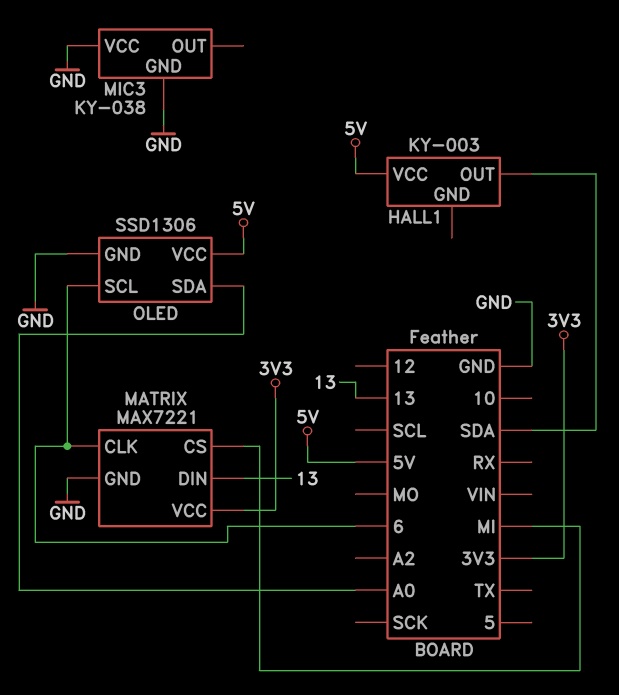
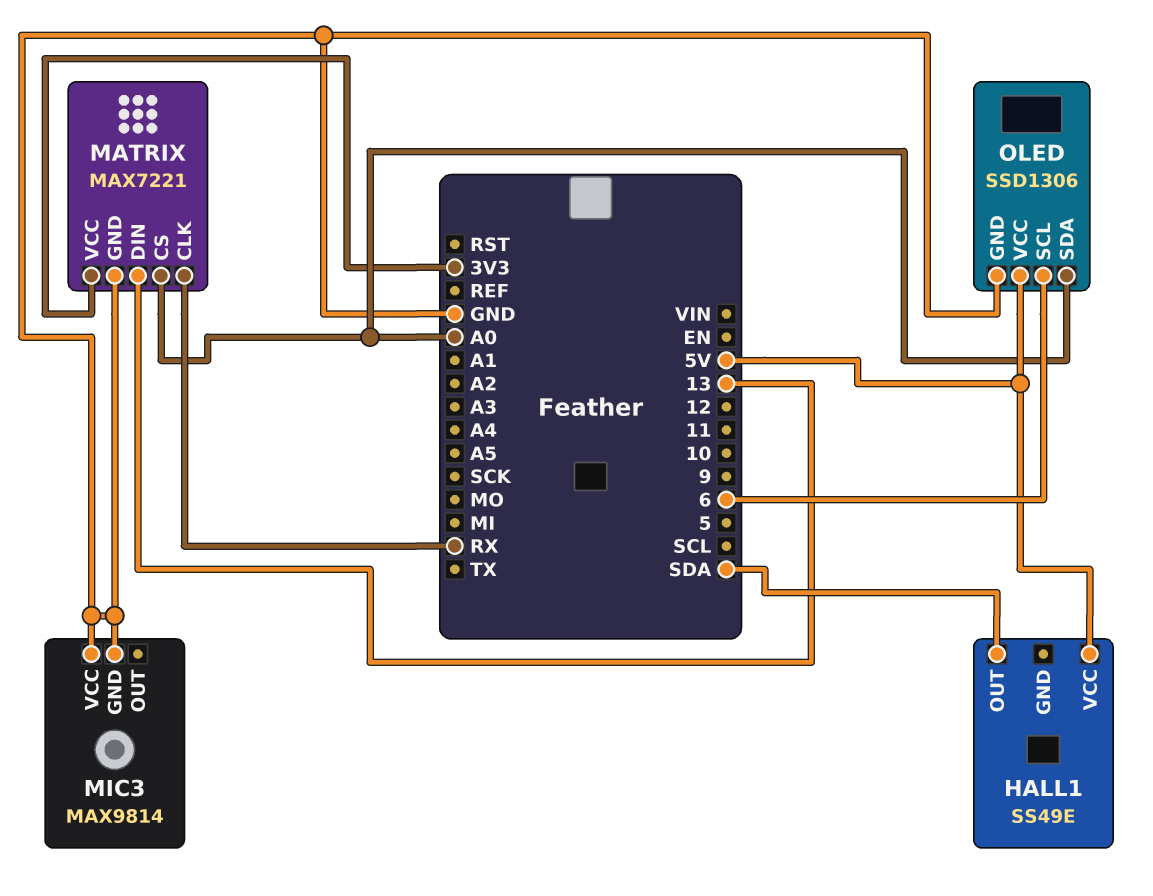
HALL1: KY-003 -> SS49E
MATRIX pin CLK: 6 -> RX
MATRIX pin CS: MI -> A0
MIC3: KY-038 -> MAX9814

